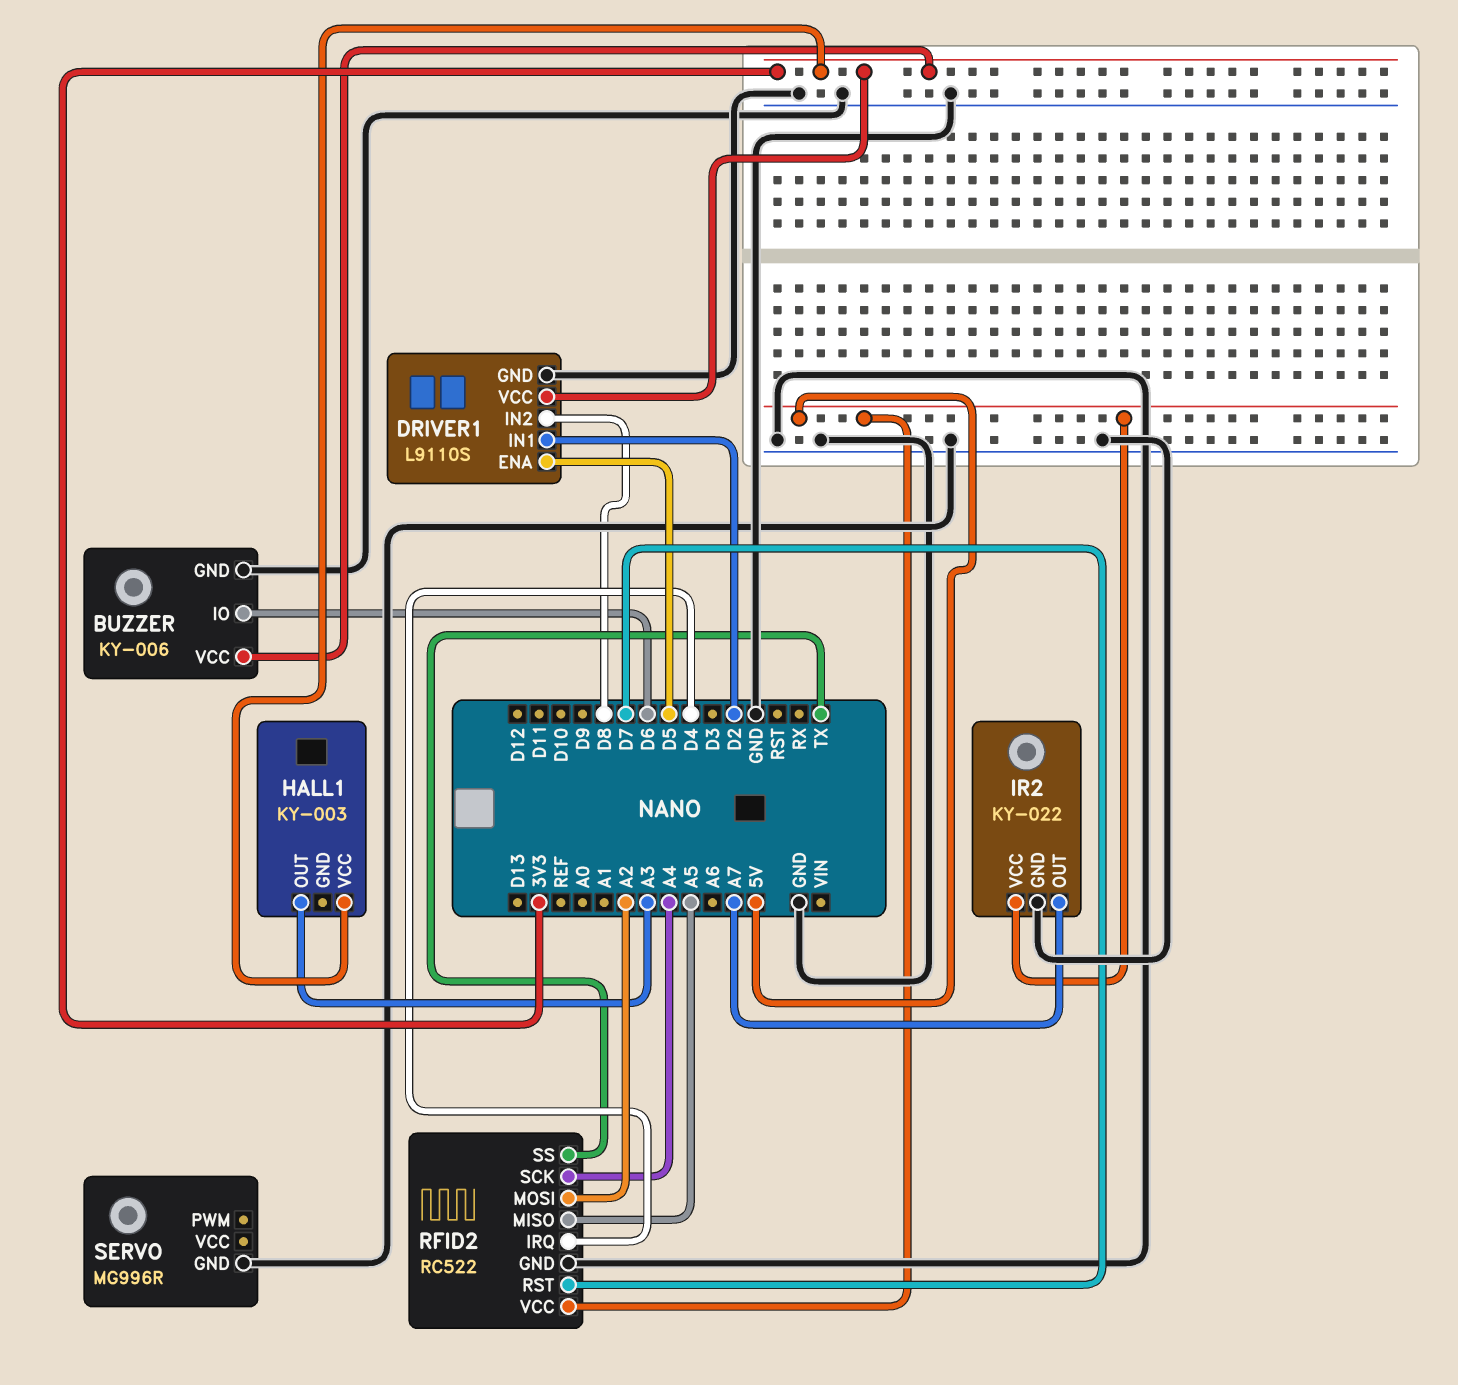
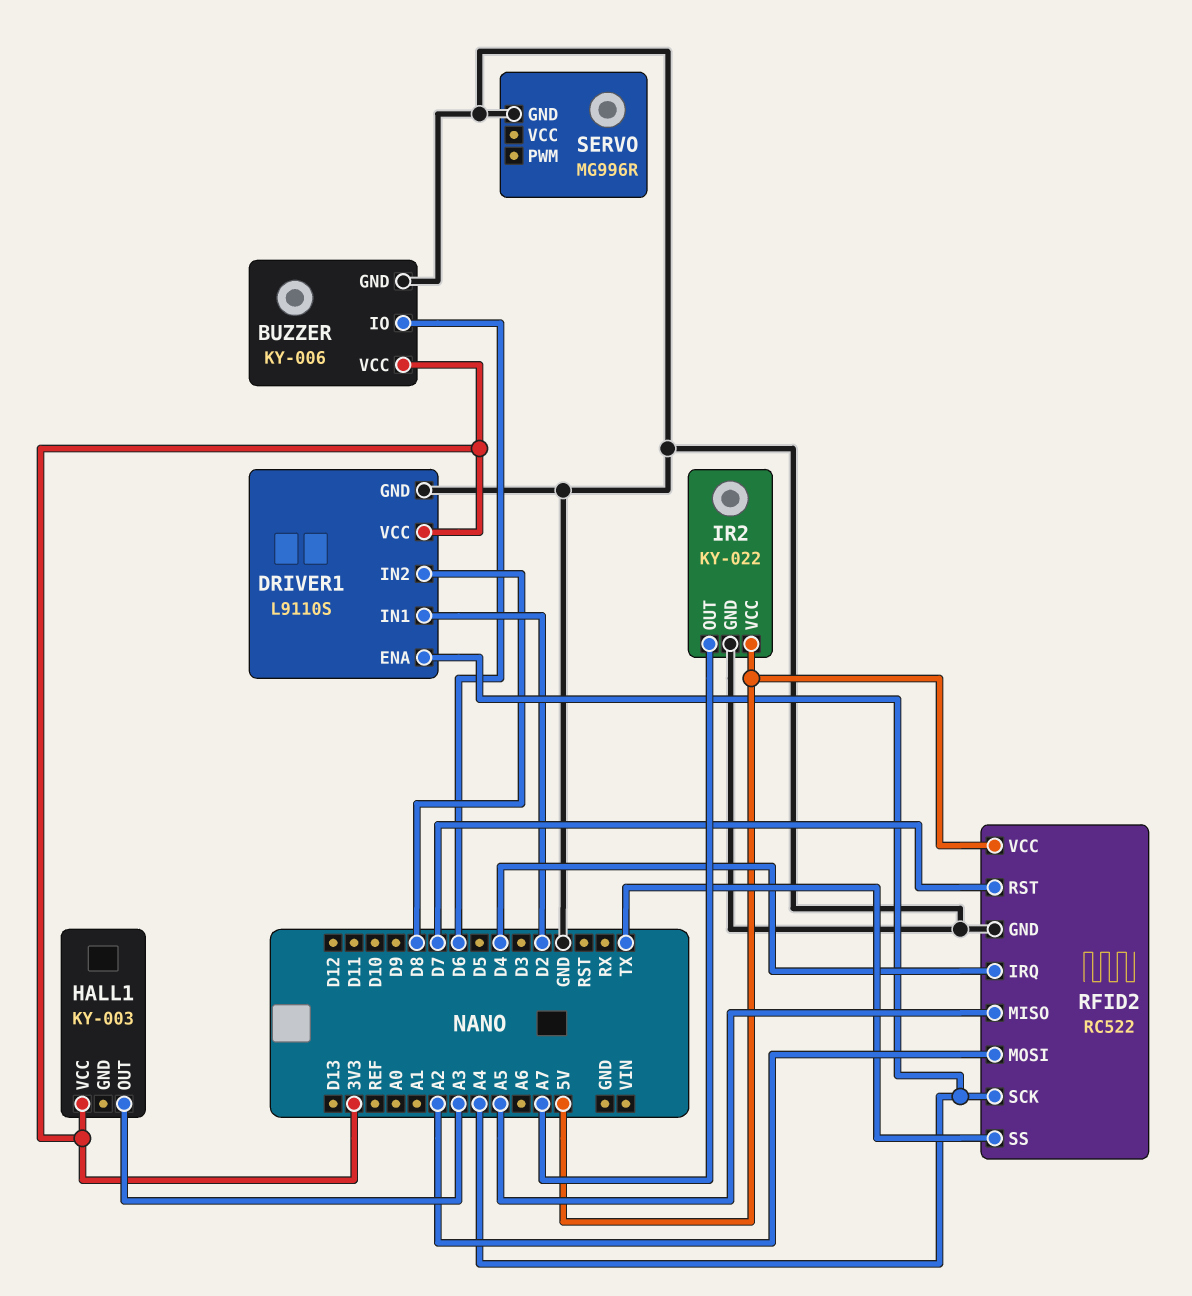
DRIVER1 pin ENA: D5 -> A4

